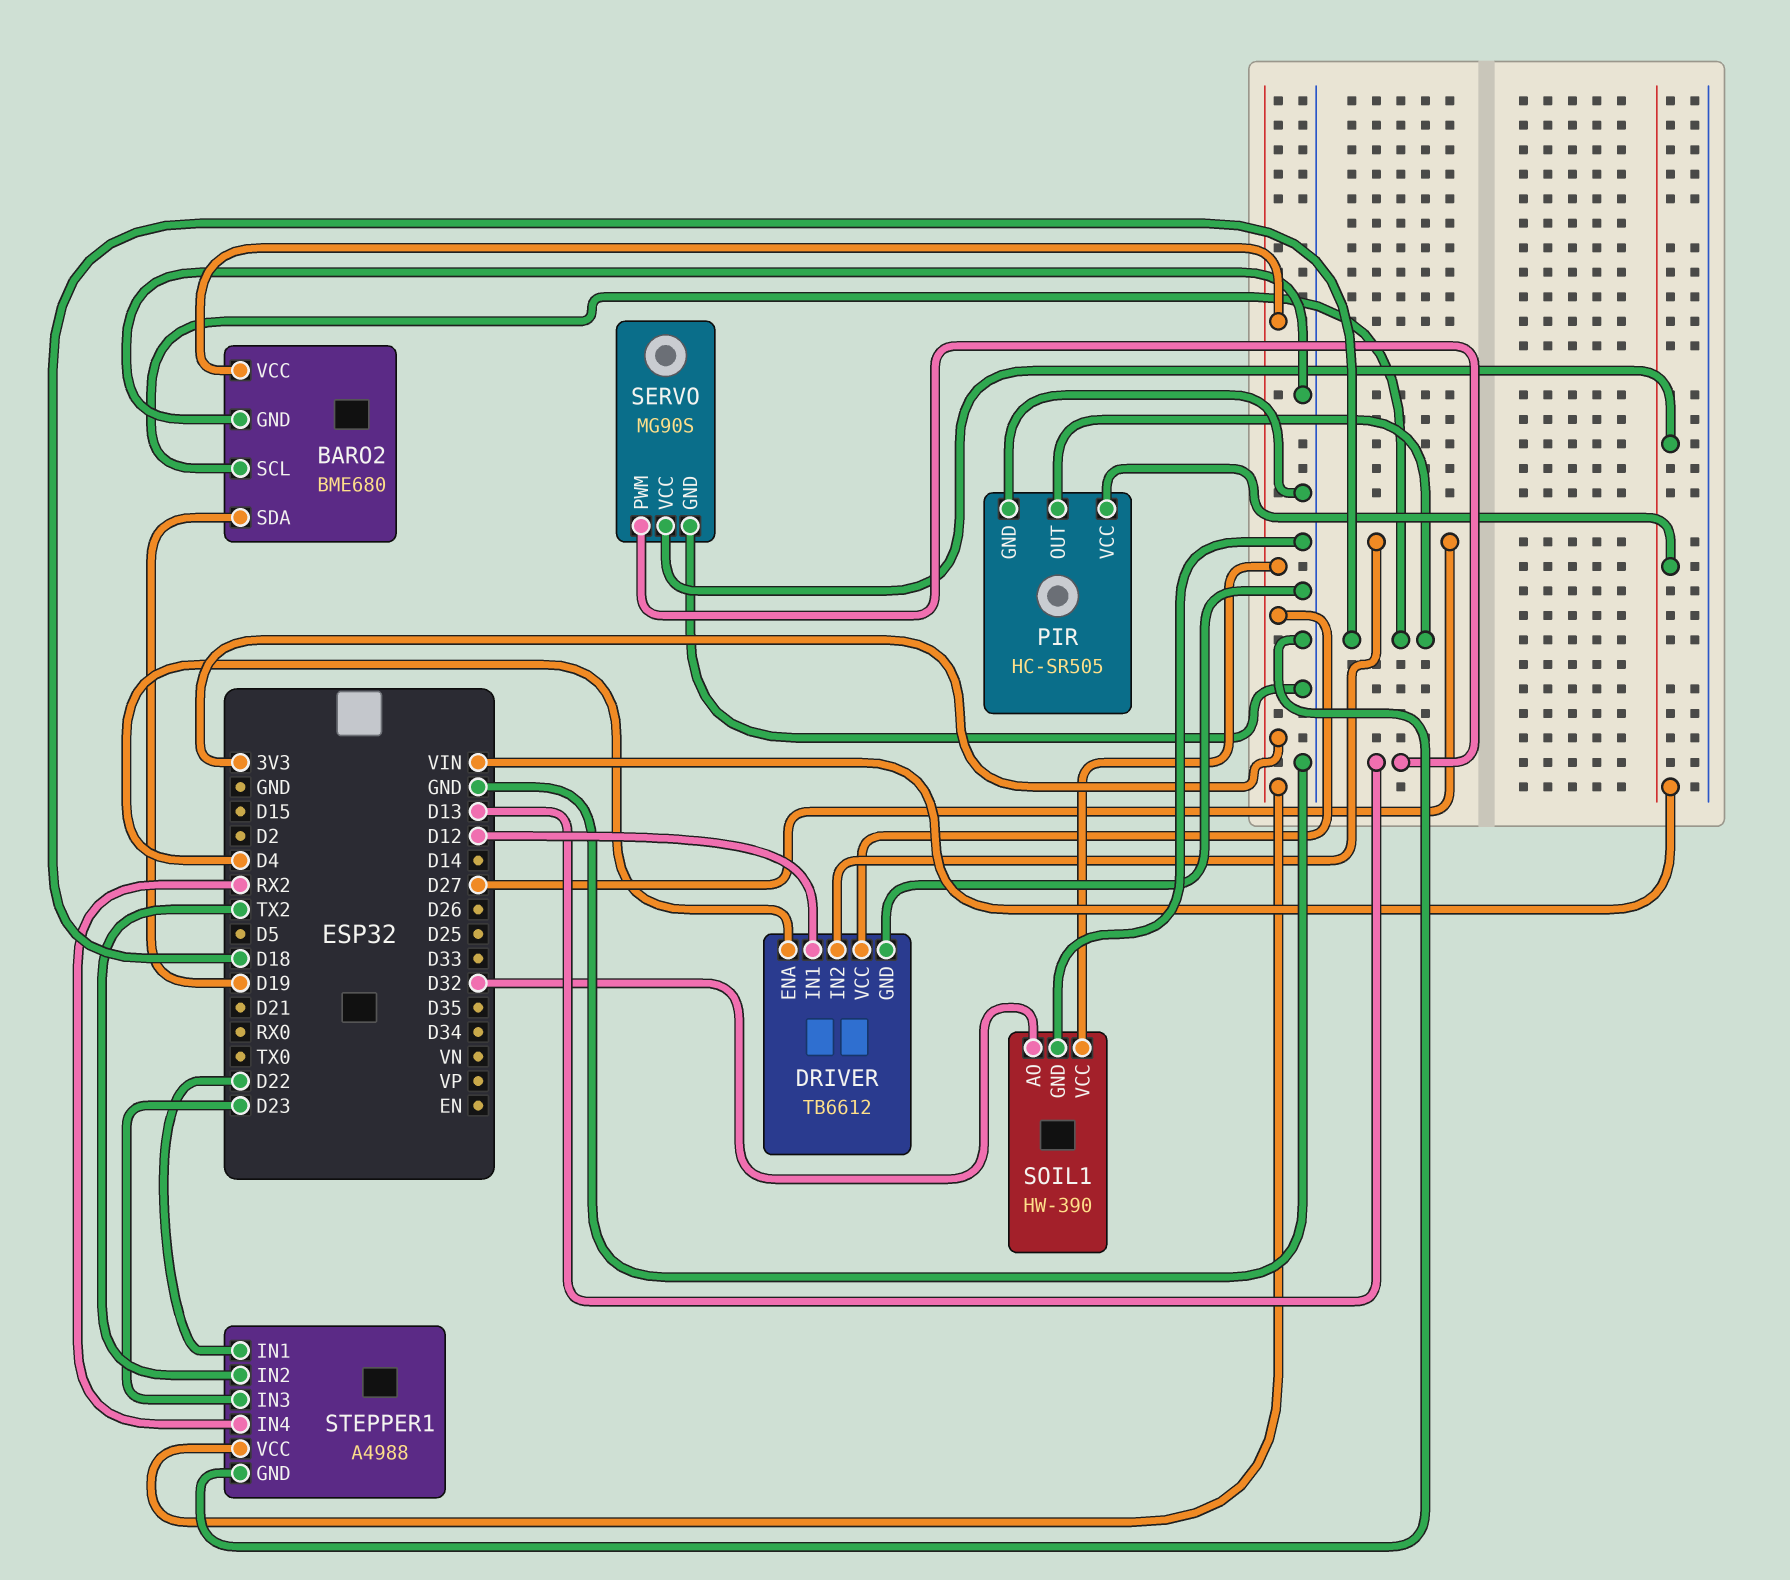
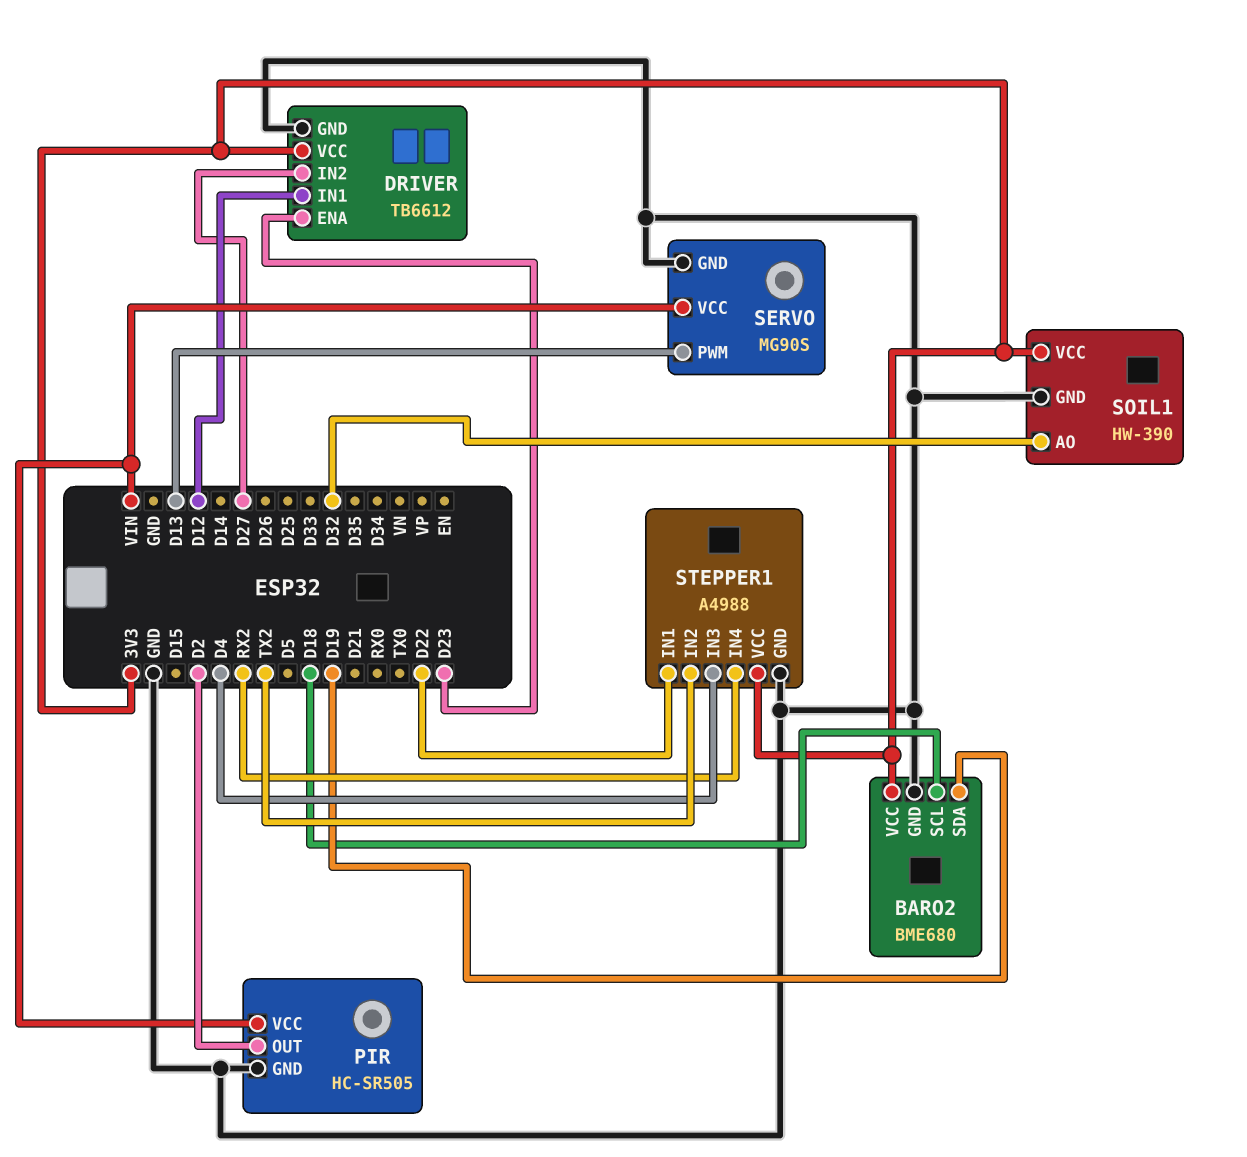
DRIVER pin ENA: D4 -> D23
PIR pin OUT: D18 -> D2
STEPPER1 pin IN3: D23 -> D4

